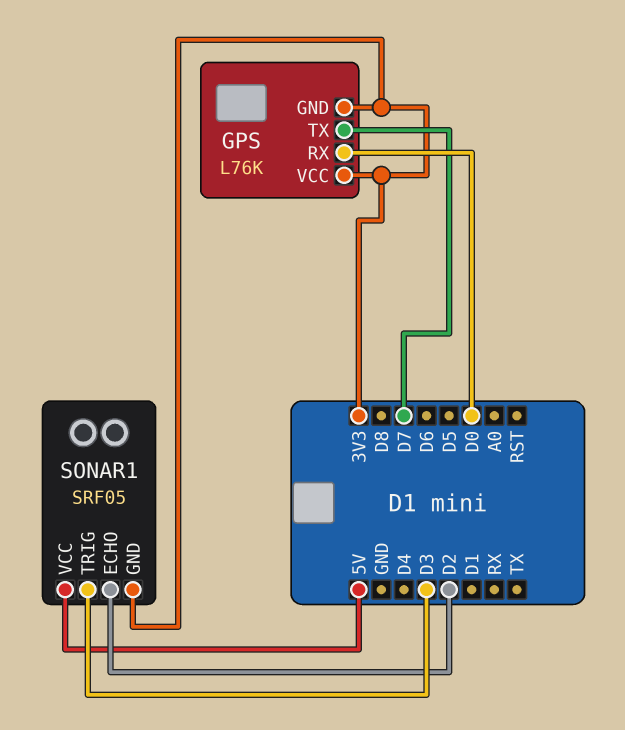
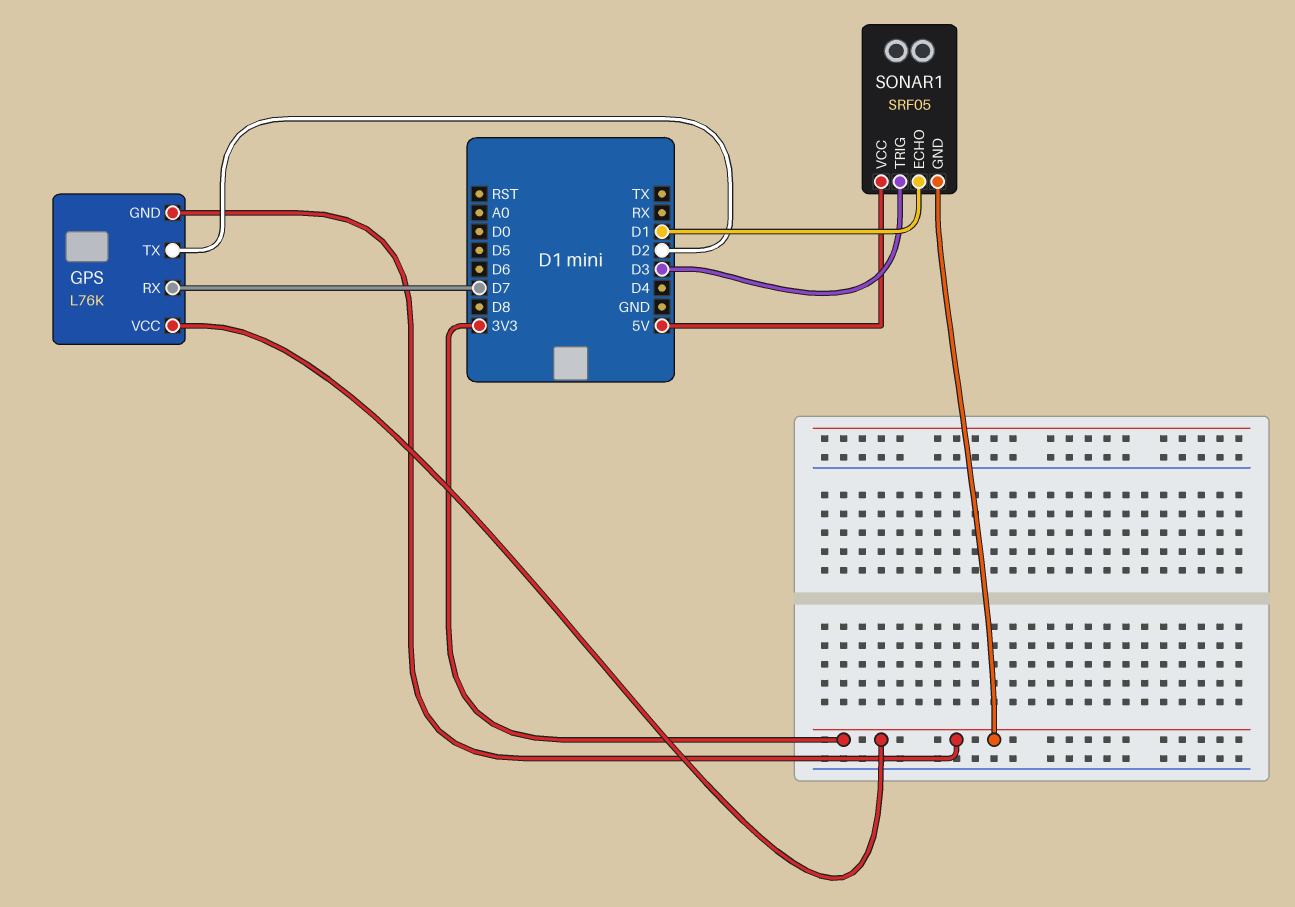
GPS pin RX: D0 -> D7
GPS pin TX: D7 -> D2
SONAR1 pin ECHO: D2 -> D1

